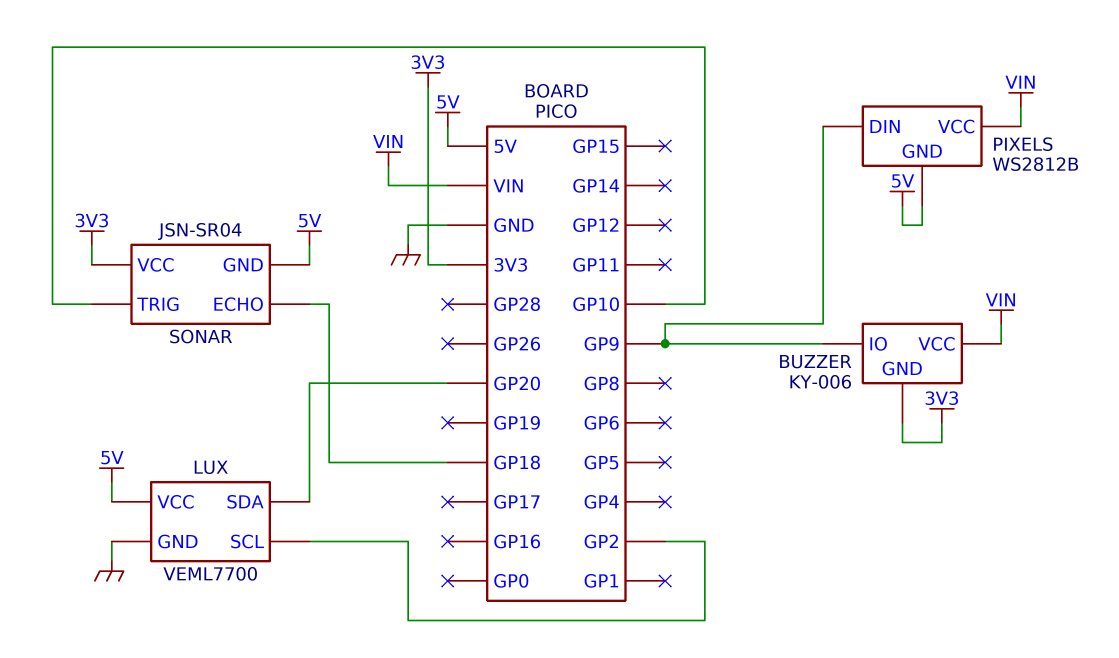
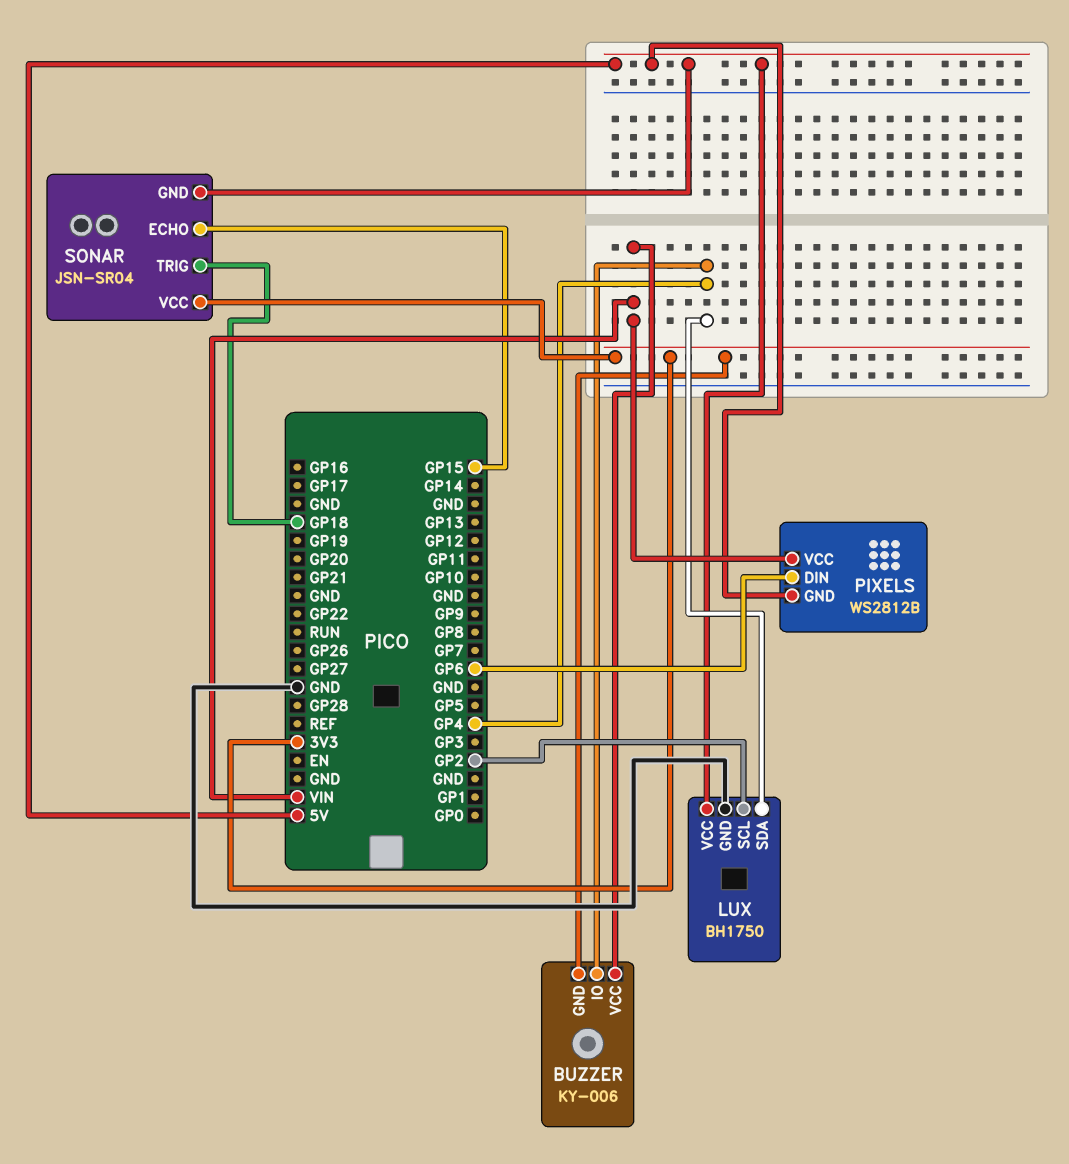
BUZZER pin IO: GP9 -> GP4
LUX: VEML7700 -> BH1750
LUX pin SDA: GP20 -> GP4
PIXELS pin DIN: GP9 -> GP6
SONAR pin ECHO: GP18 -> GP15
SONAR pin TRIG: GP10 -> GP18

